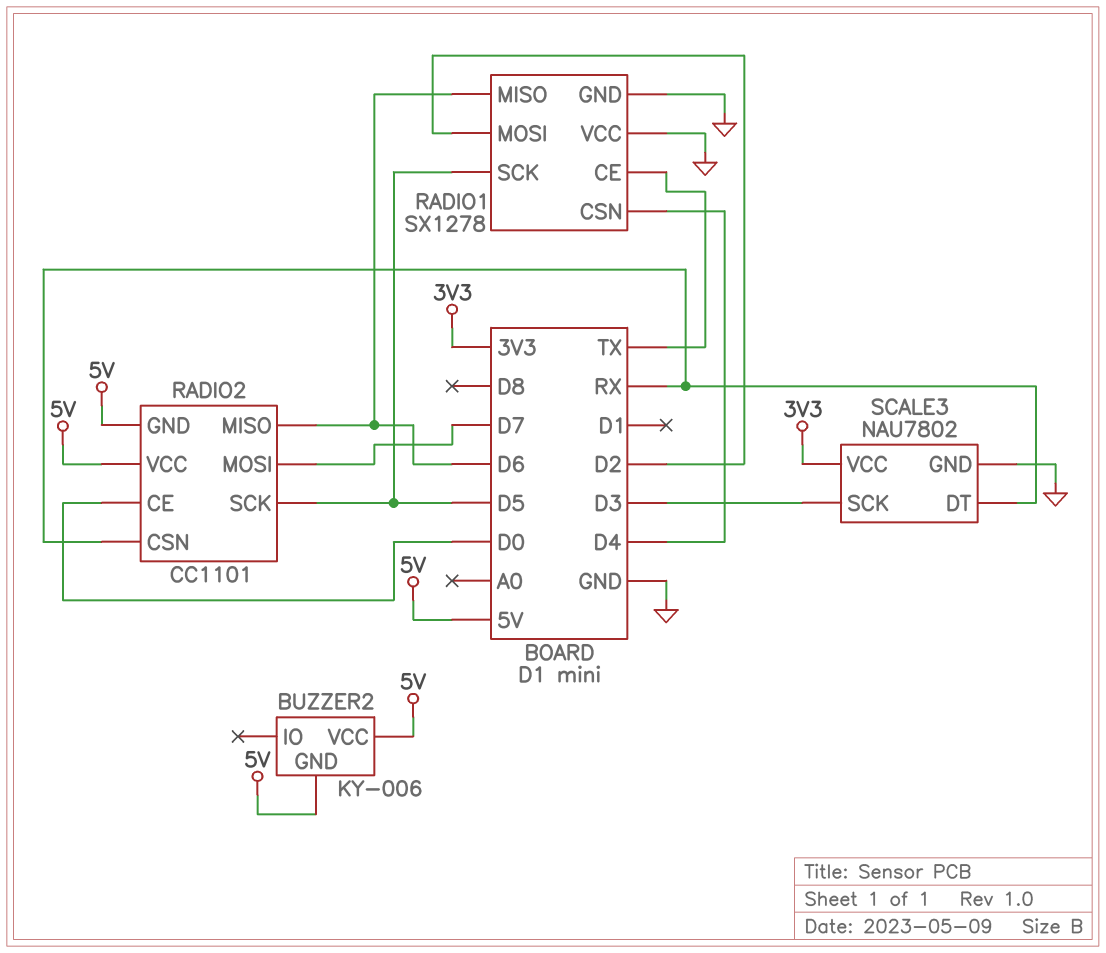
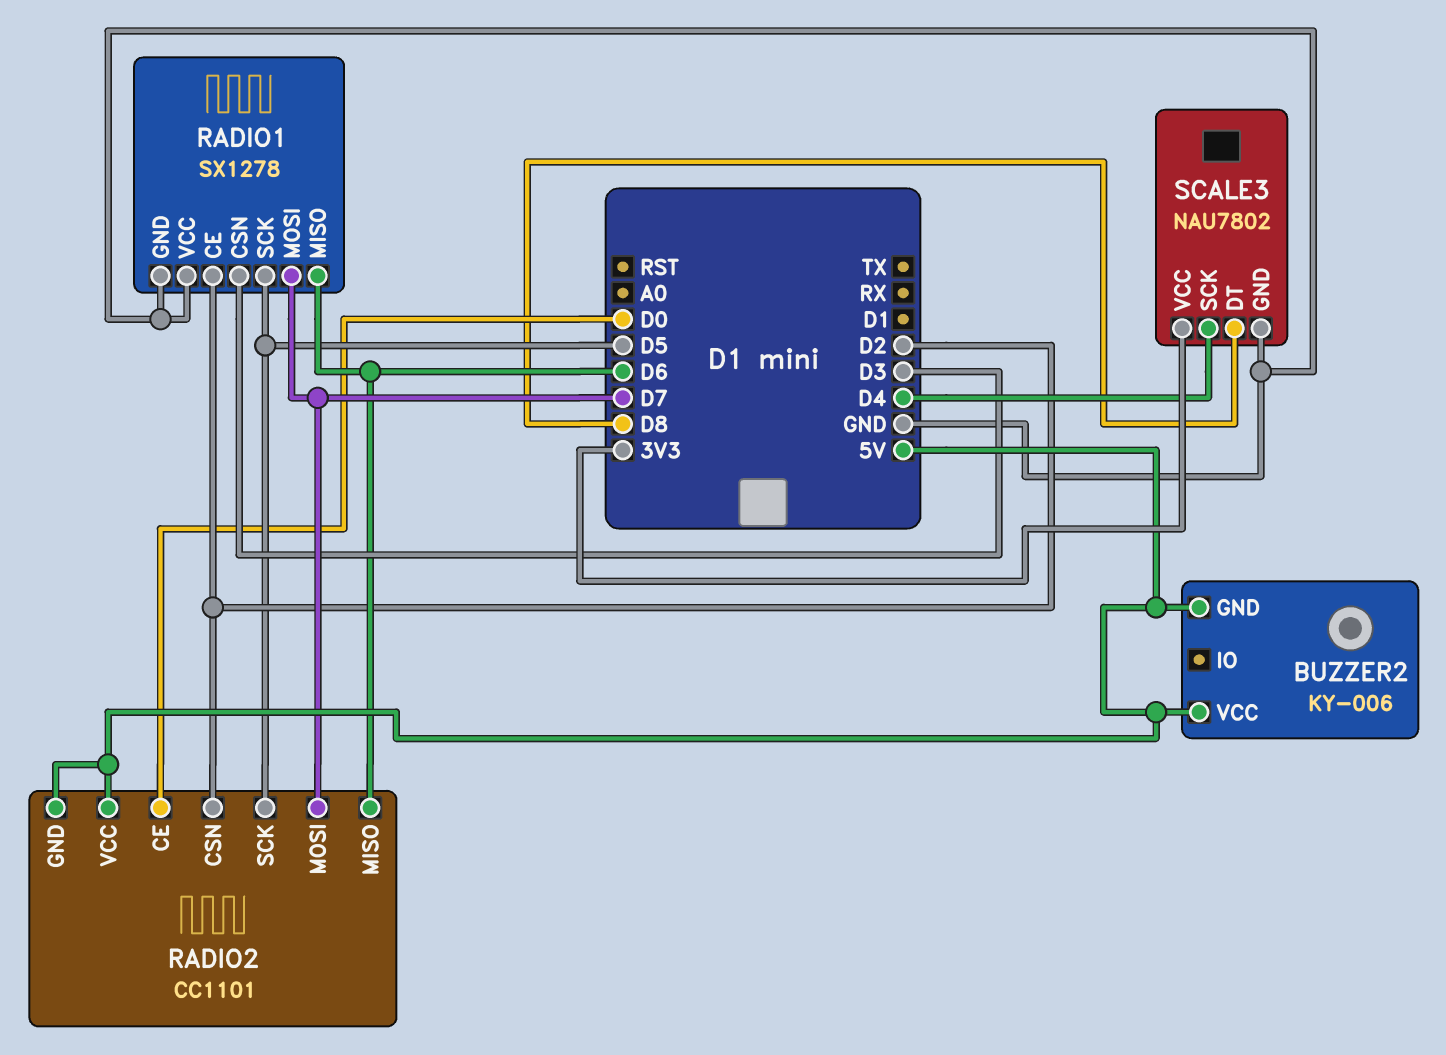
RADIO1 pin CE: TX -> D2
RADIO1 pin CSN: D4 -> D3
RADIO1 pin MOSI: D2 -> D7
RADIO2 pin CSN: RX -> D2
SCALE3 pin DT: RX -> D8
SCALE3 pin SCK: D3 -> D4

